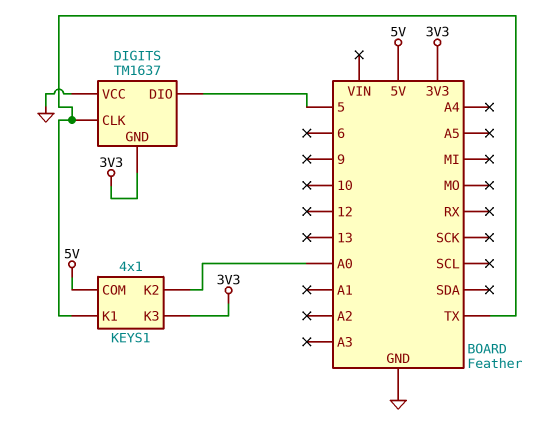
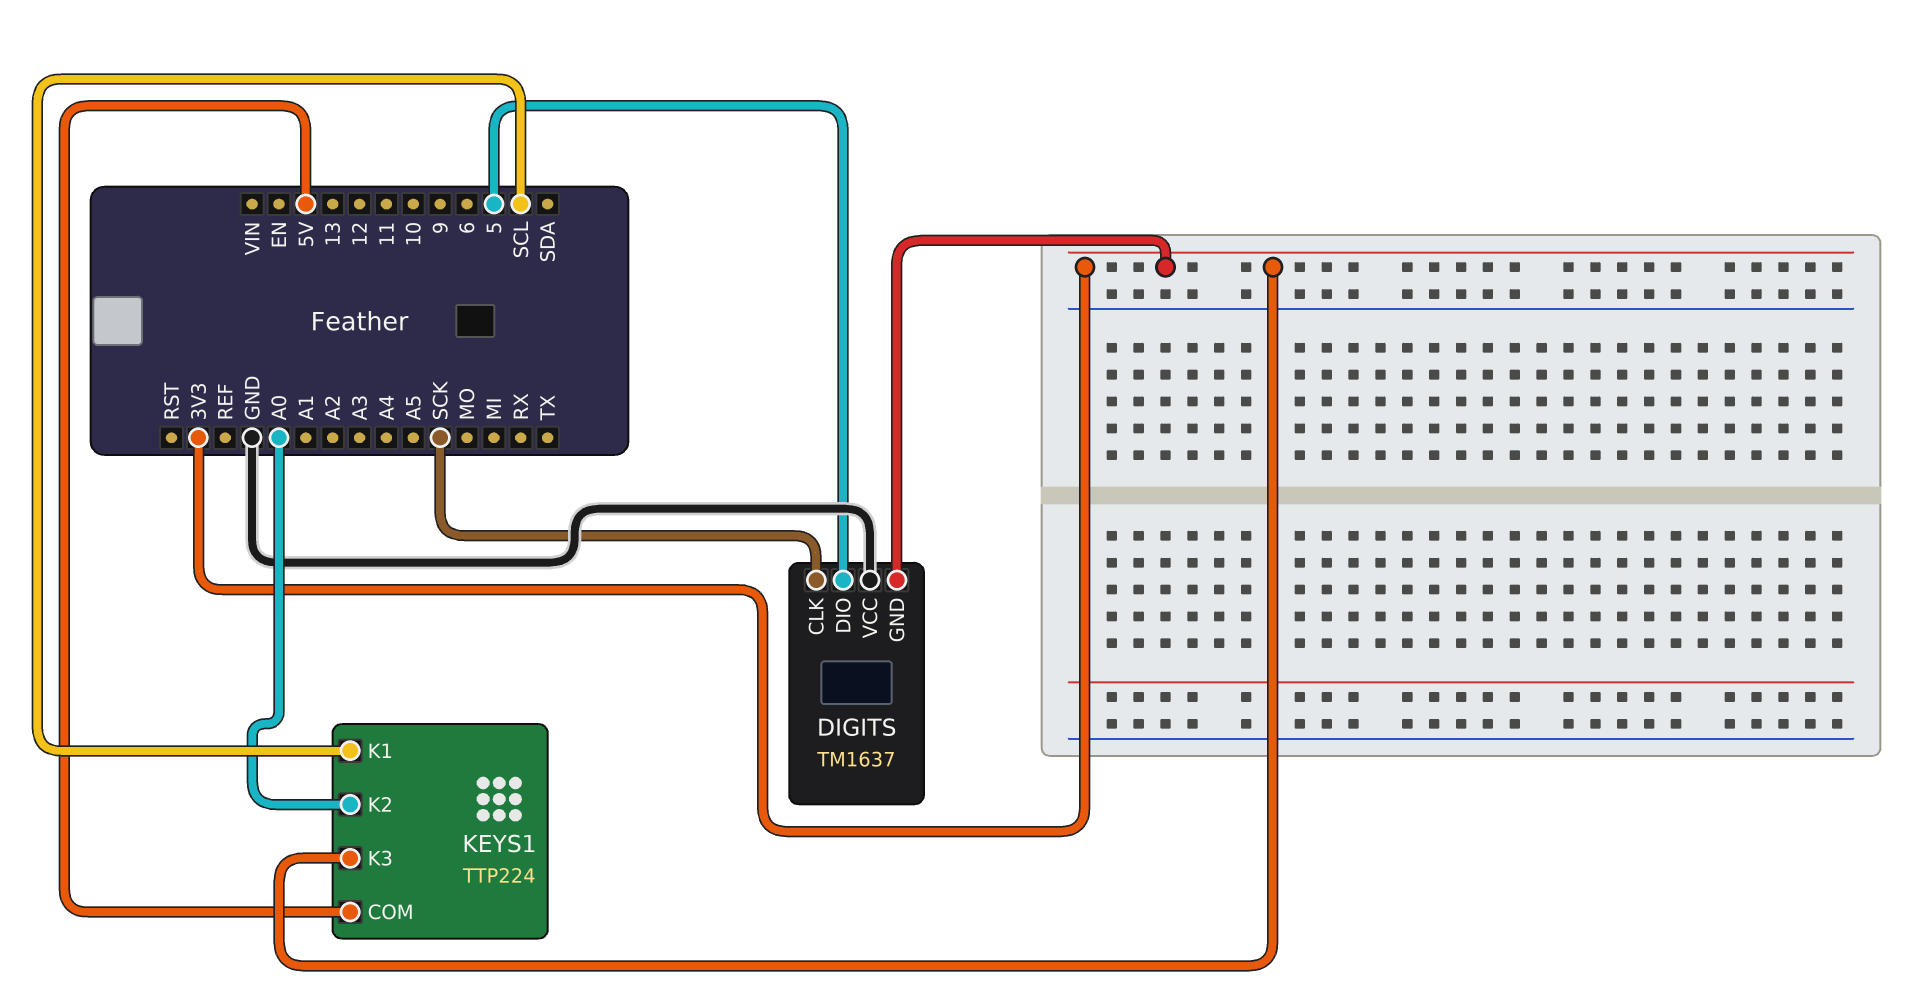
DIGITS pin CLK: TX -> SCK
KEYS1: 4x1 -> TTP224
KEYS1 pin K1: TX -> SCL

